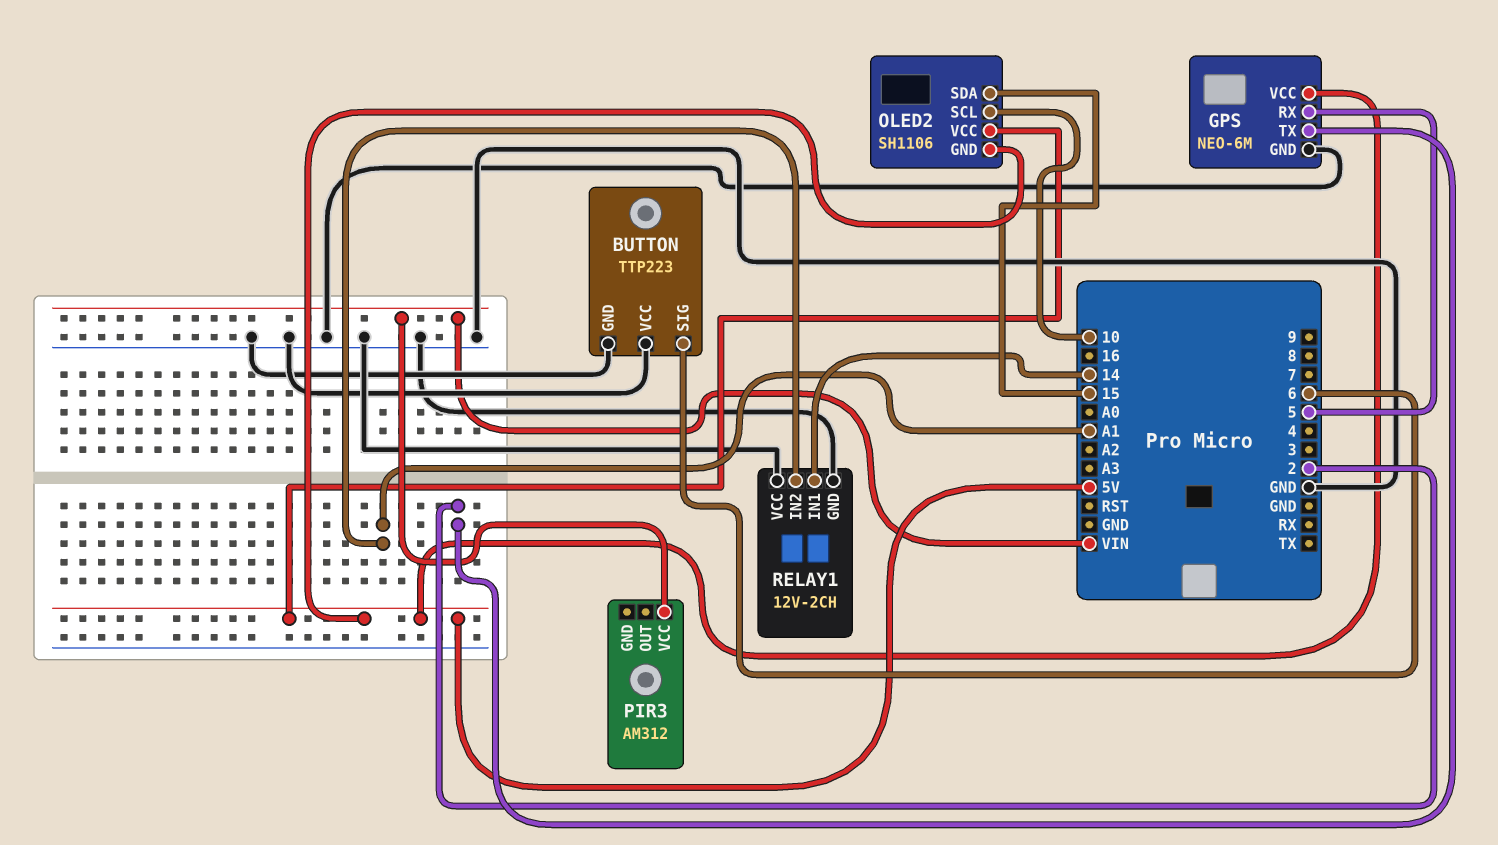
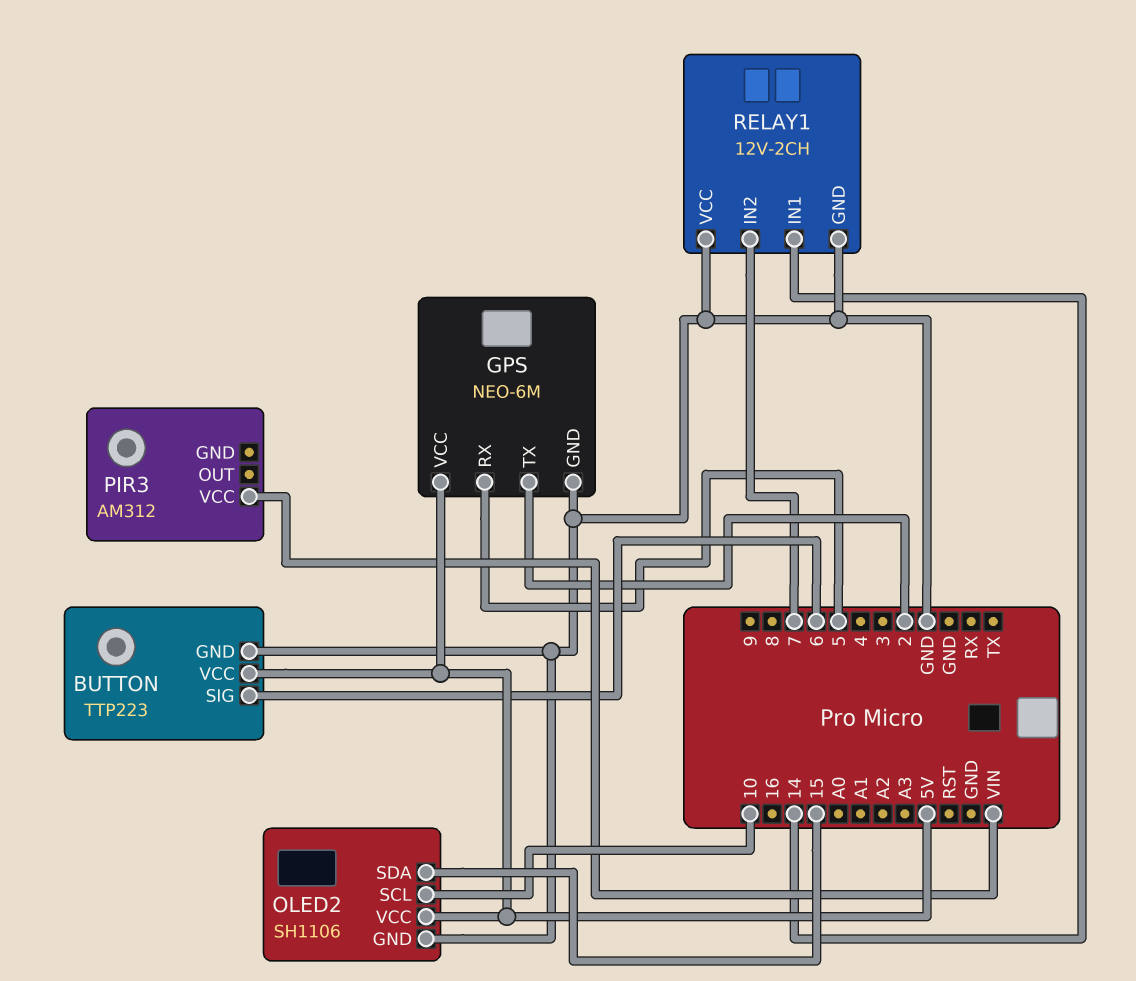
BUTTON pin VCC: GND -> 5V
OLED2 pin GND: 5V -> GND
RELAY1 pin IN2: A1 -> 7

